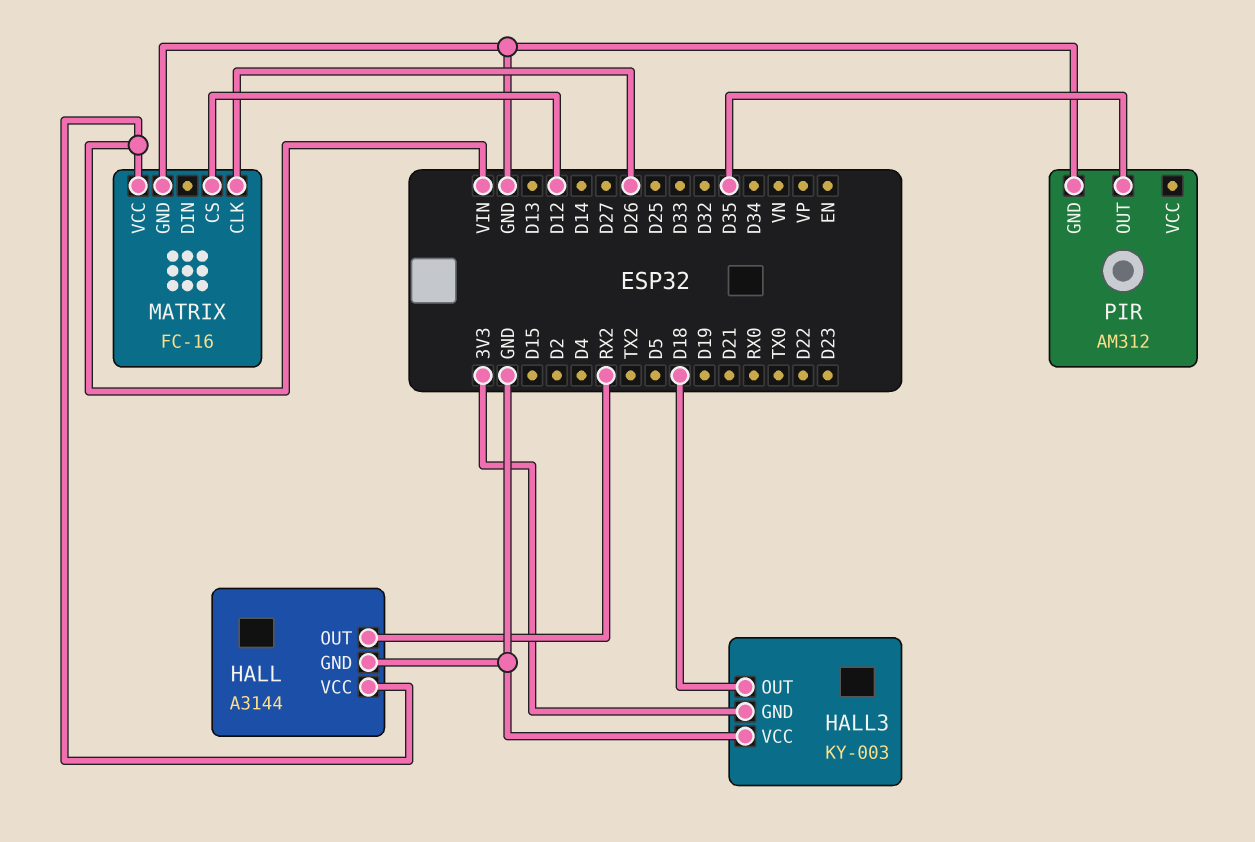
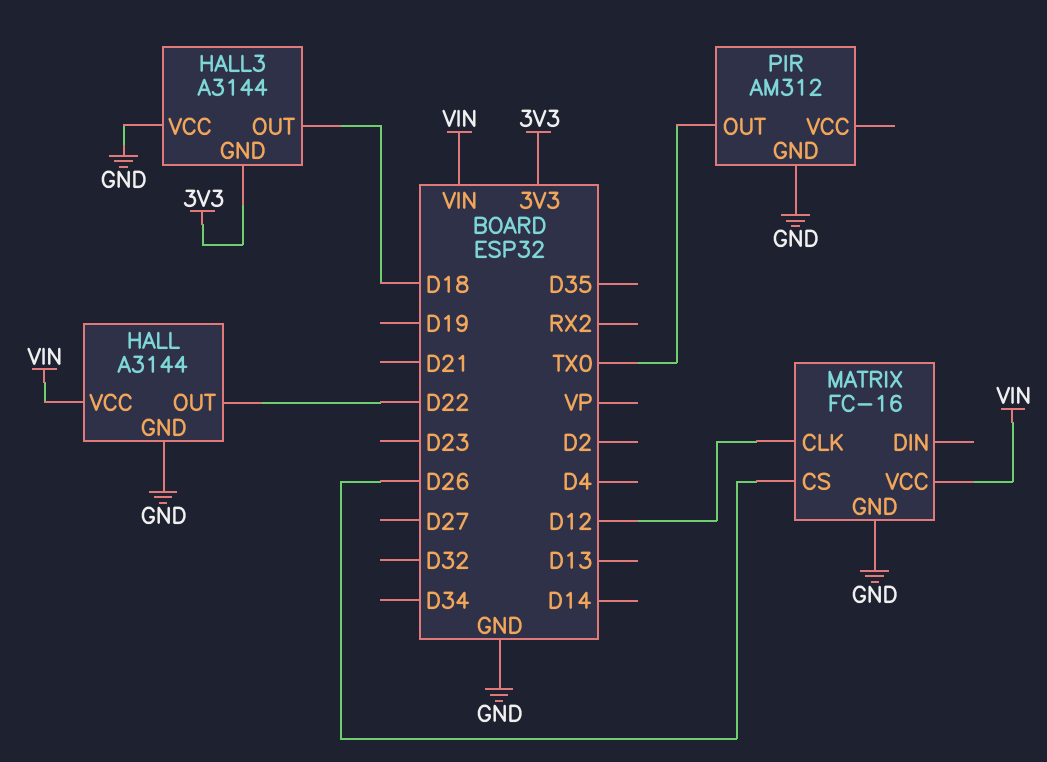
HALL pin OUT: RX2 -> D22
HALL3: KY-003 -> A3144
MATRIX pin CLK: D26 -> D12
MATRIX pin CS: D12 -> D26
PIR pin OUT: D35 -> TX0

